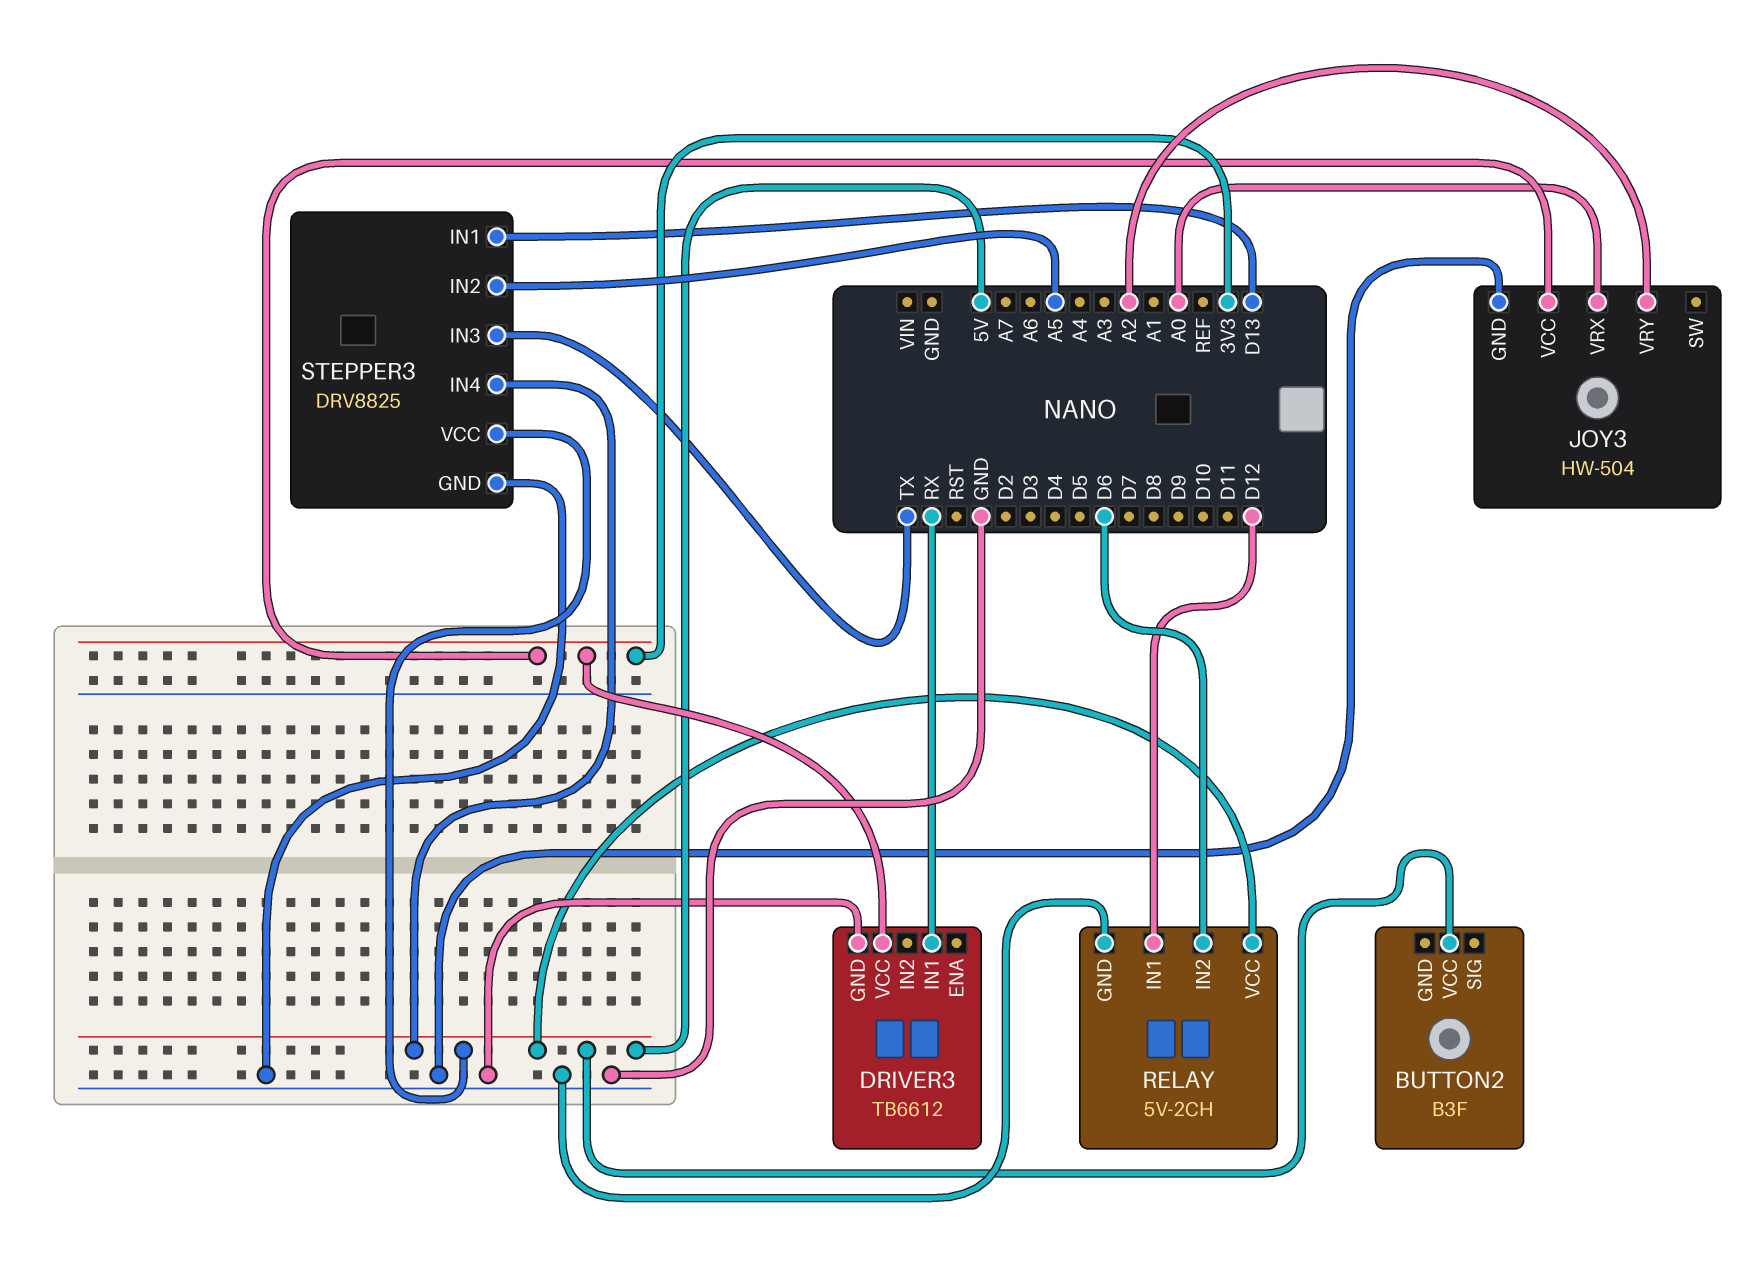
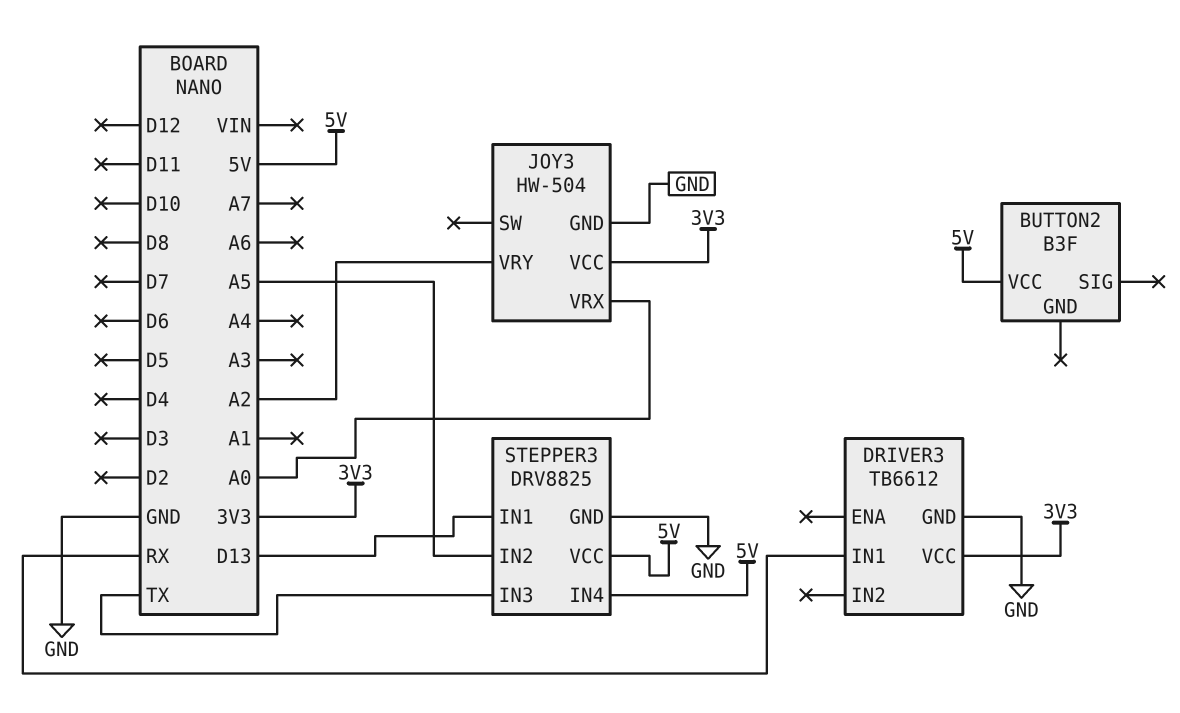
RELAY: 5V-2CH -> none
RELAY pin GND: GND -> none
RELAY pin IN1: D12 -> none
RELAY pin IN2: D6 -> none
RELAY pin VCC: 5V -> none

